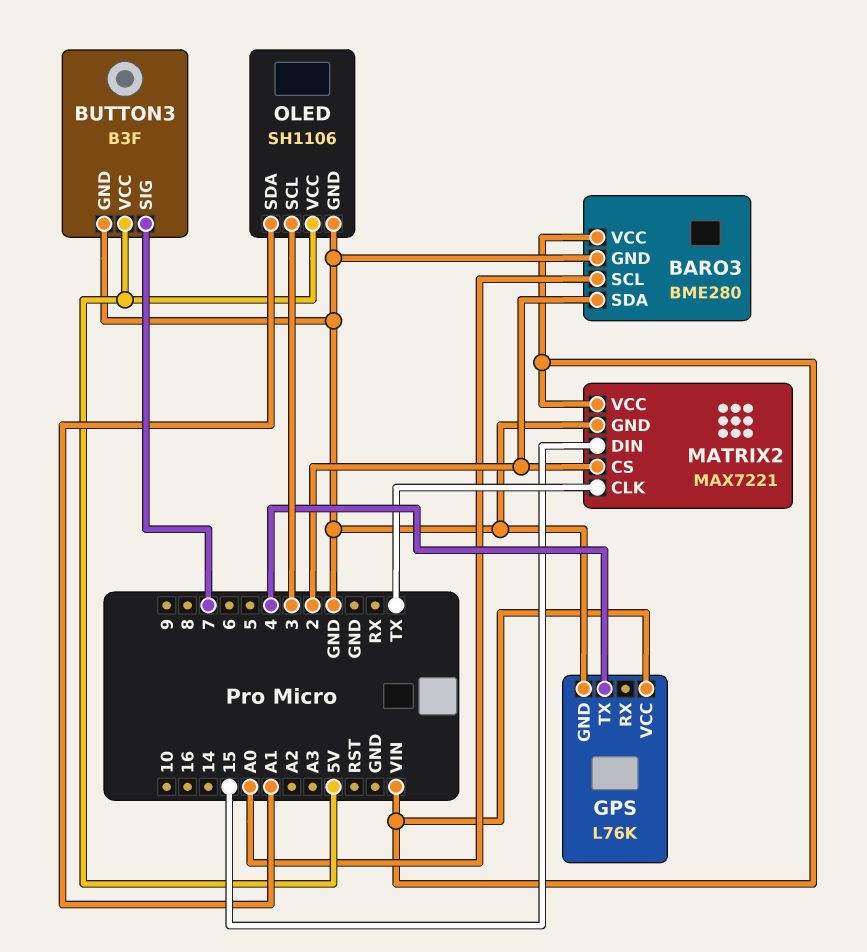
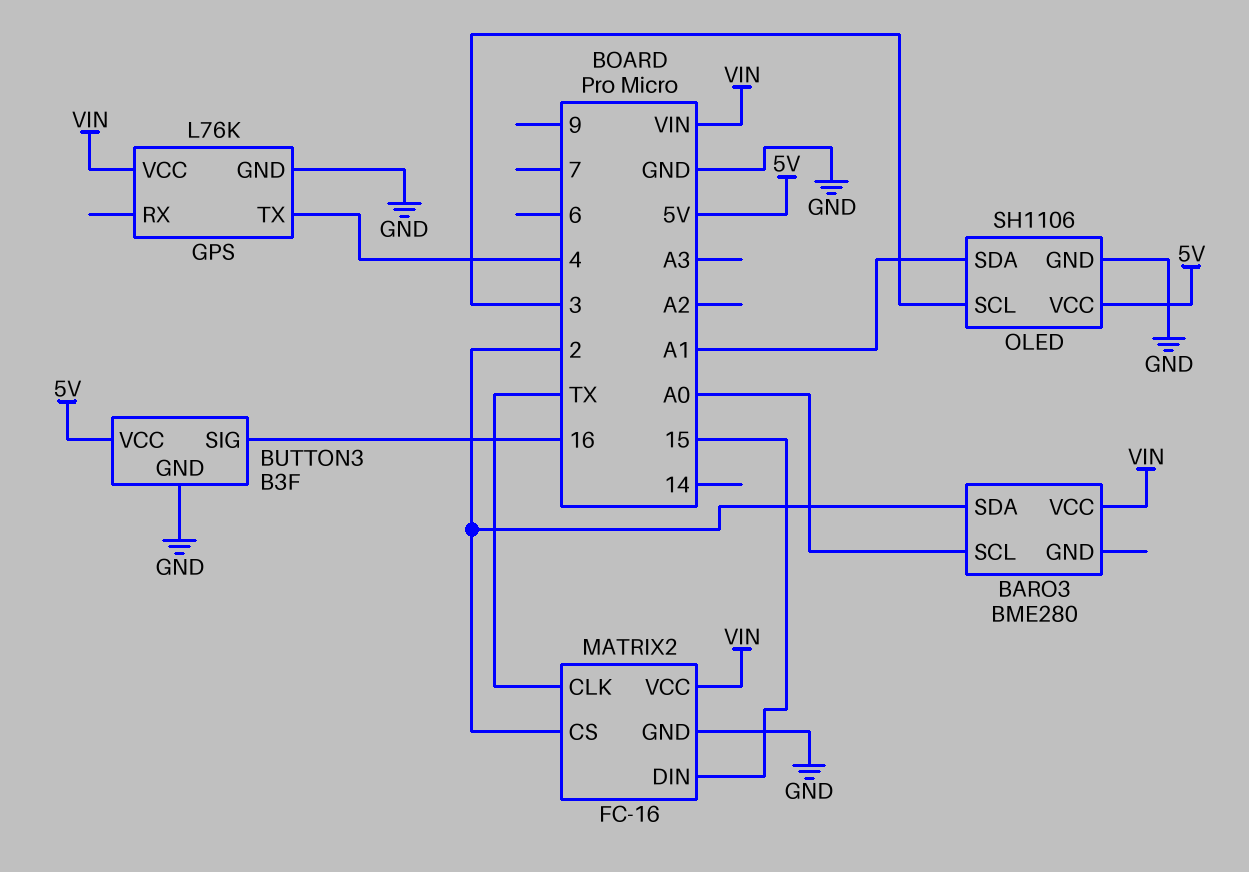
BARO3 pin GND: GND -> none
BUTTON3 pin SIG: 7 -> 16
MATRIX2: MAX7221 -> FC-16

